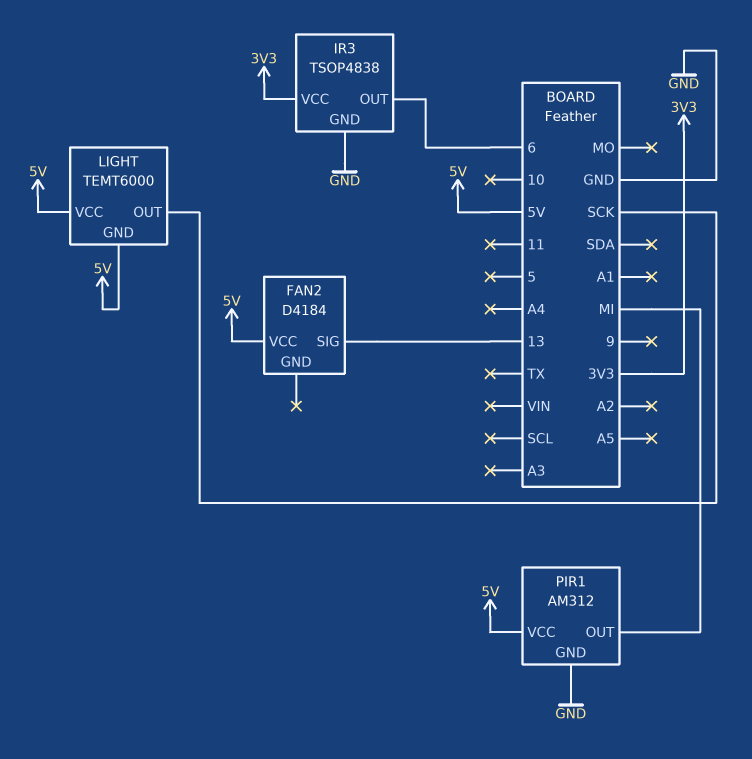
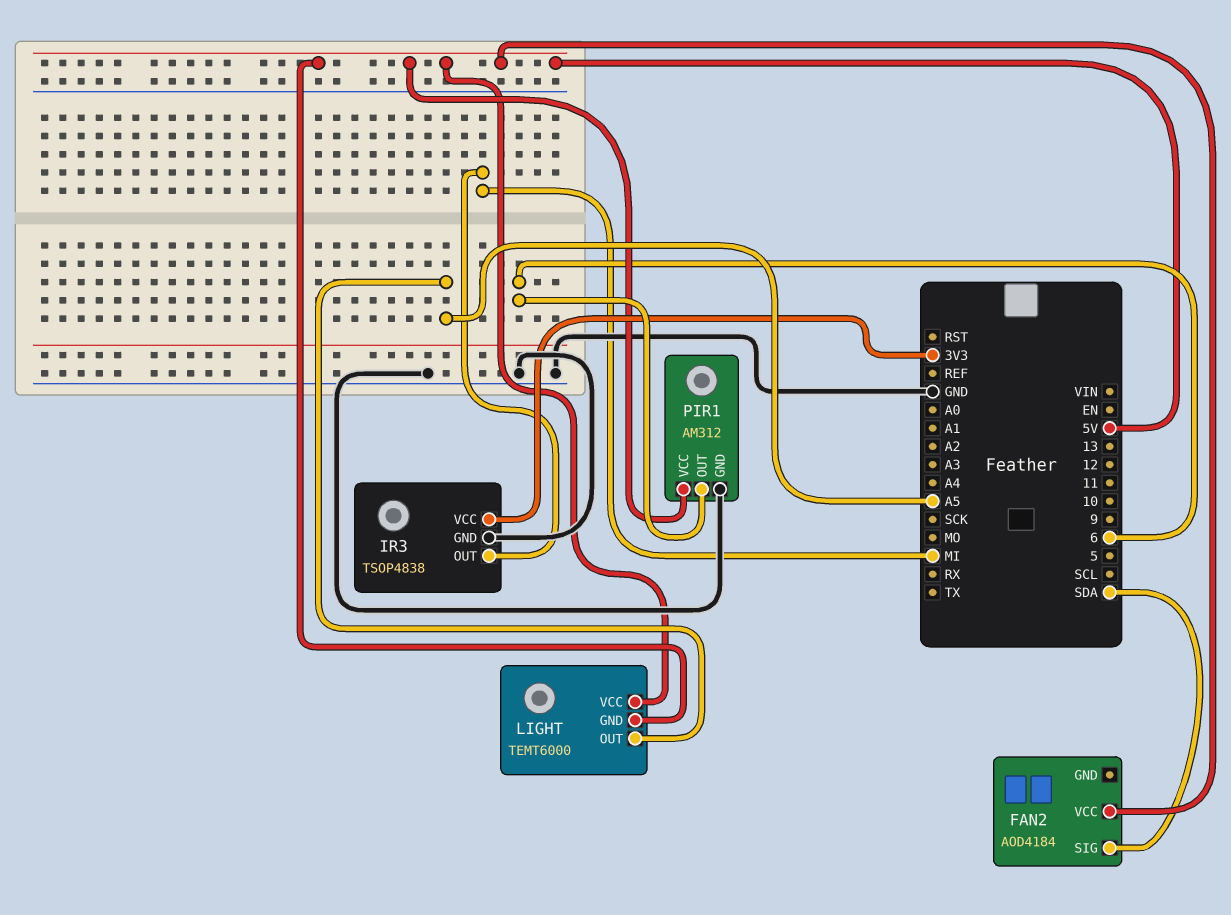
FAN2: D4184 -> AOD4184
FAN2 pin SIG: 13 -> SDA
IR3 pin OUT: 6 -> MI
LIGHT pin OUT: SCK -> A5
PIR1 pin OUT: MI -> 6

